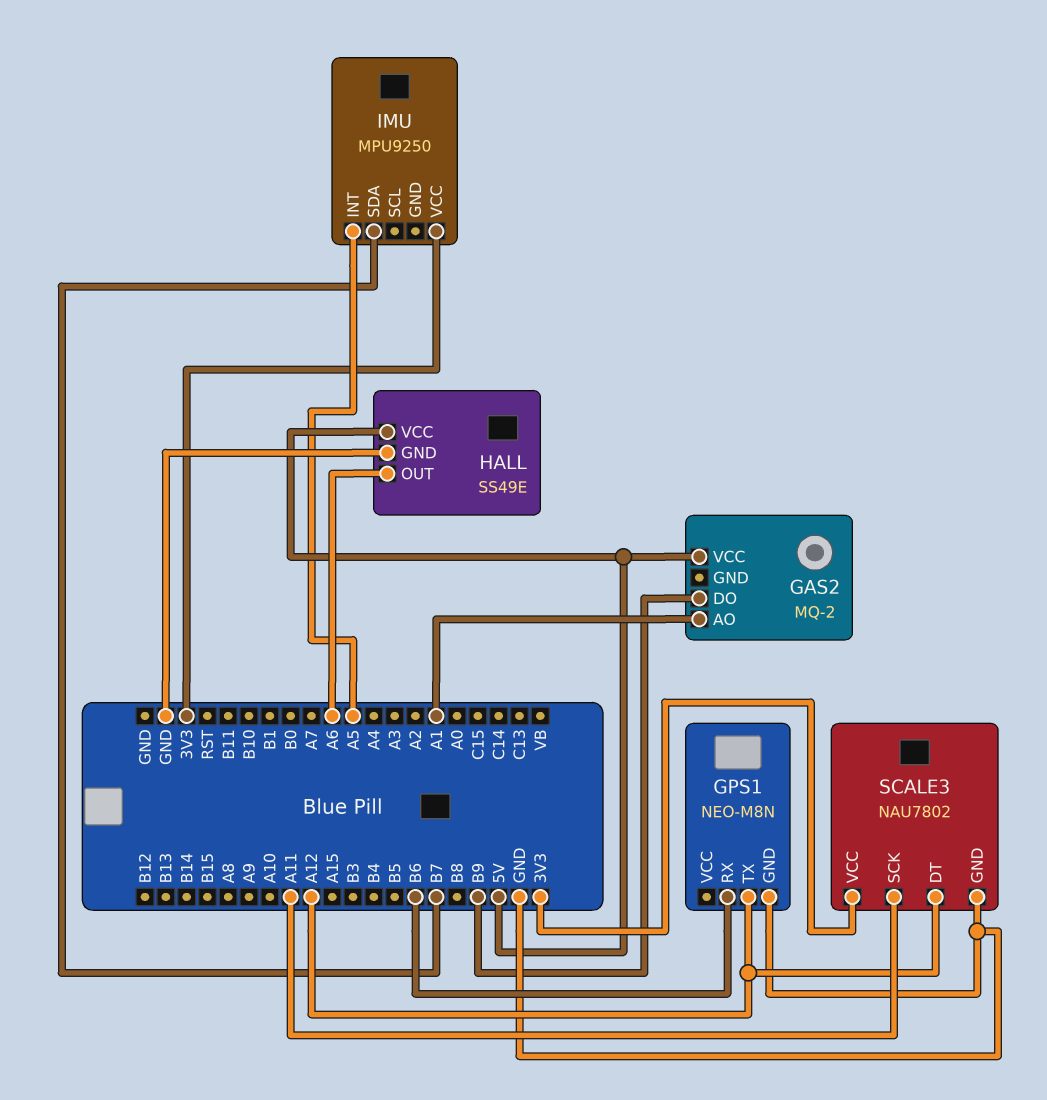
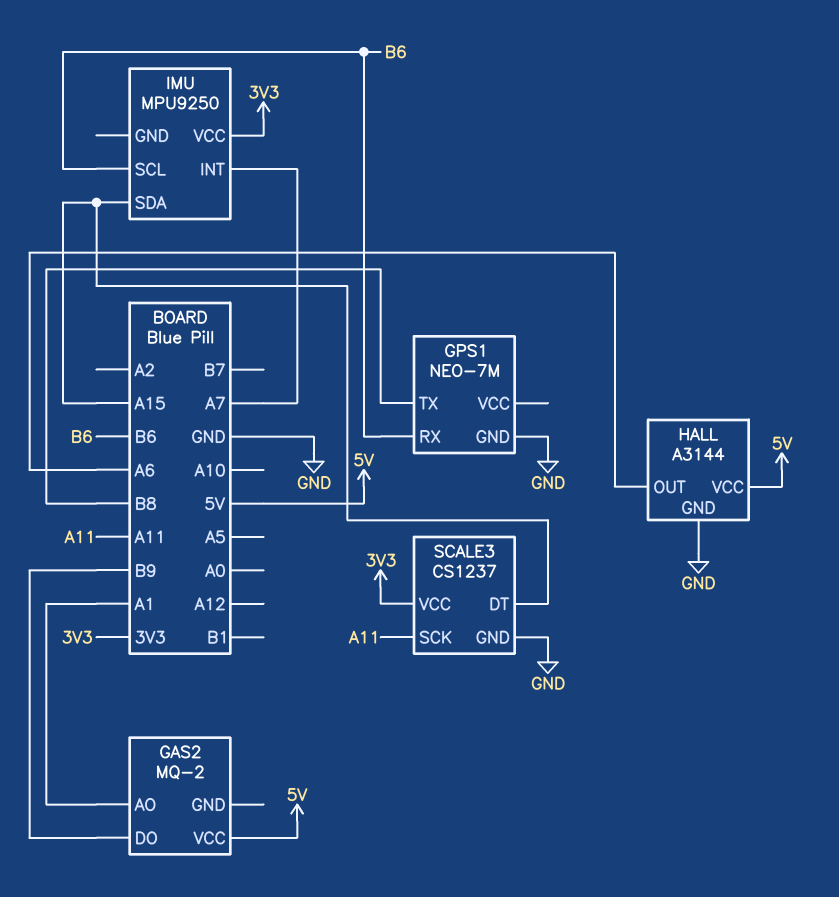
GPS1: NEO-M8N -> NEO-7M
GPS1 pin TX: A12 -> B8
HALL: SS49E -> A3144
IMU pin INT: A5 -> A7
IMU pin SCL: none -> B6
IMU pin SDA: B7 -> A15
SCALE3: NAU7802 -> CS1237
SCALE3 pin DT: A12 -> A15

